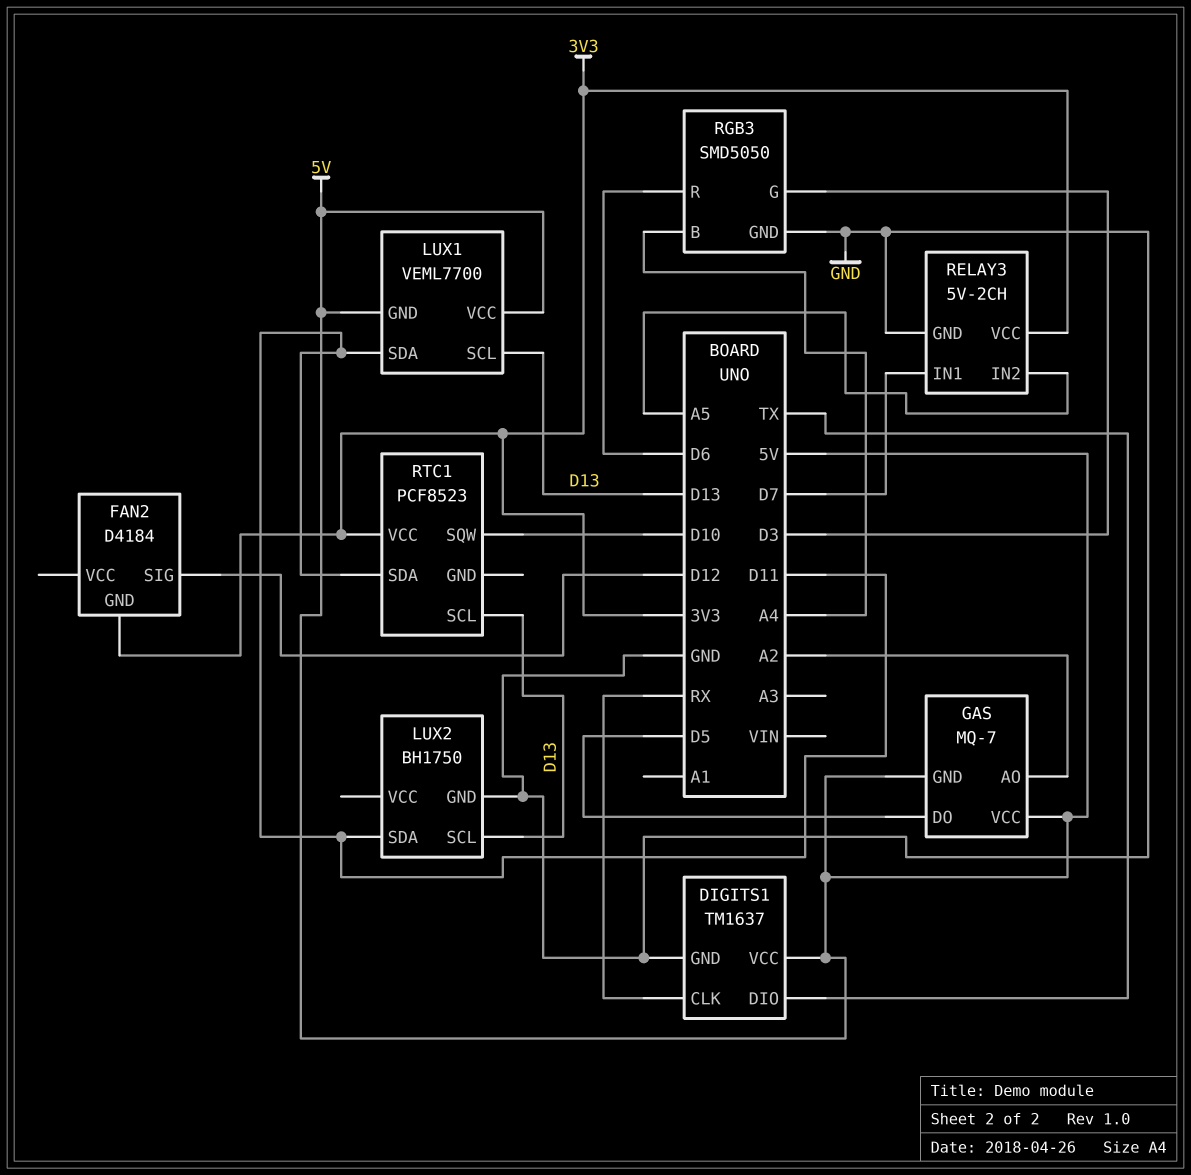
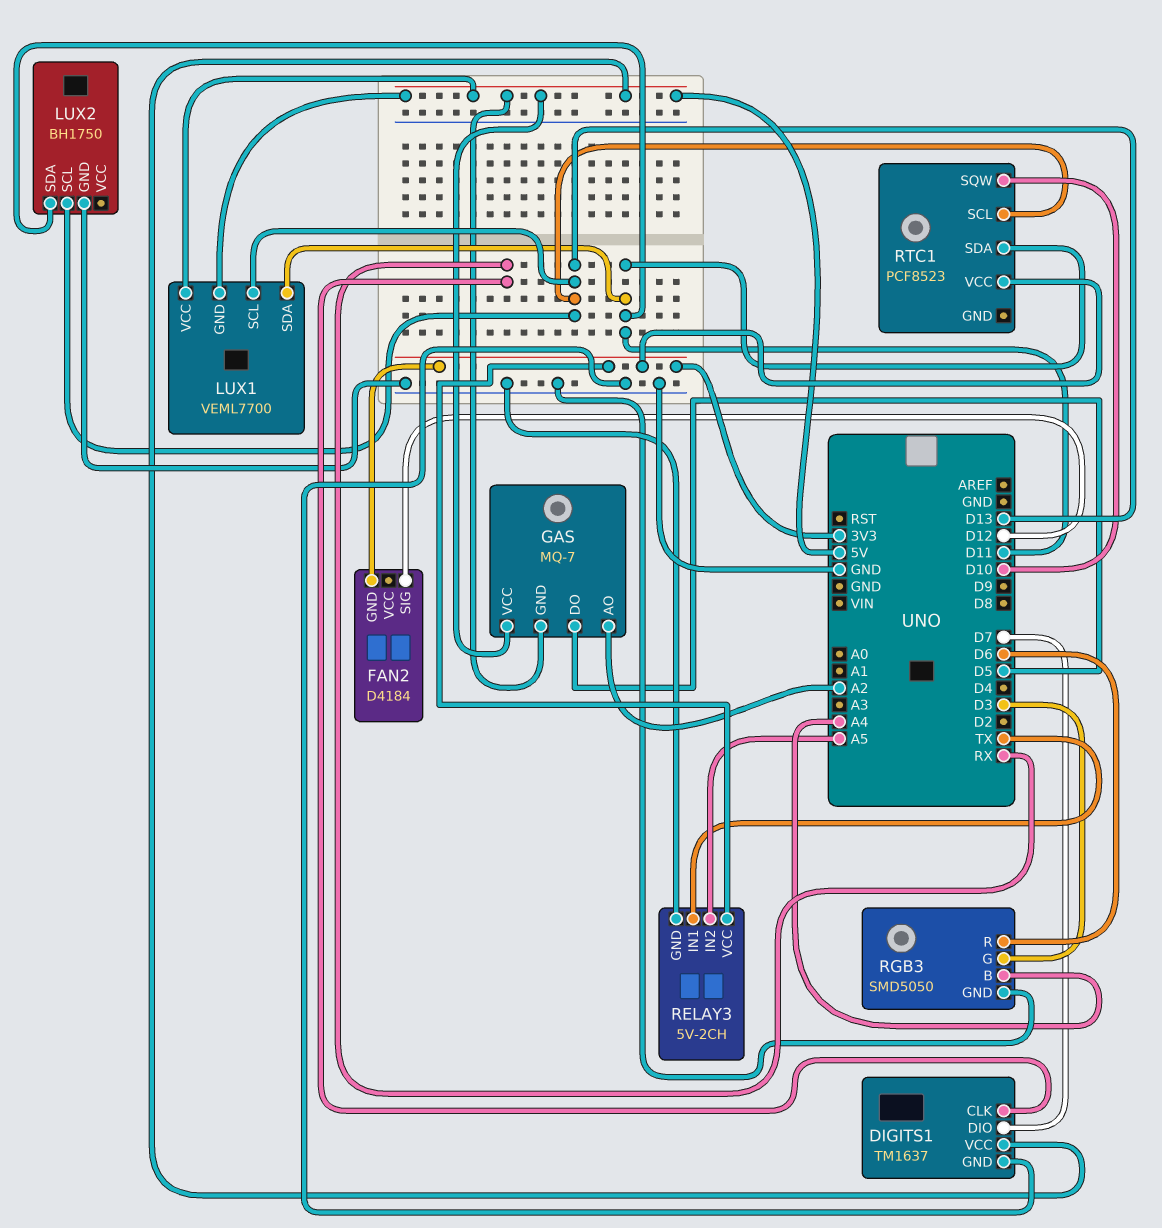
DIGITS1 pin DIO: TX -> D7
RELAY3 pin IN1: D7 -> TX

